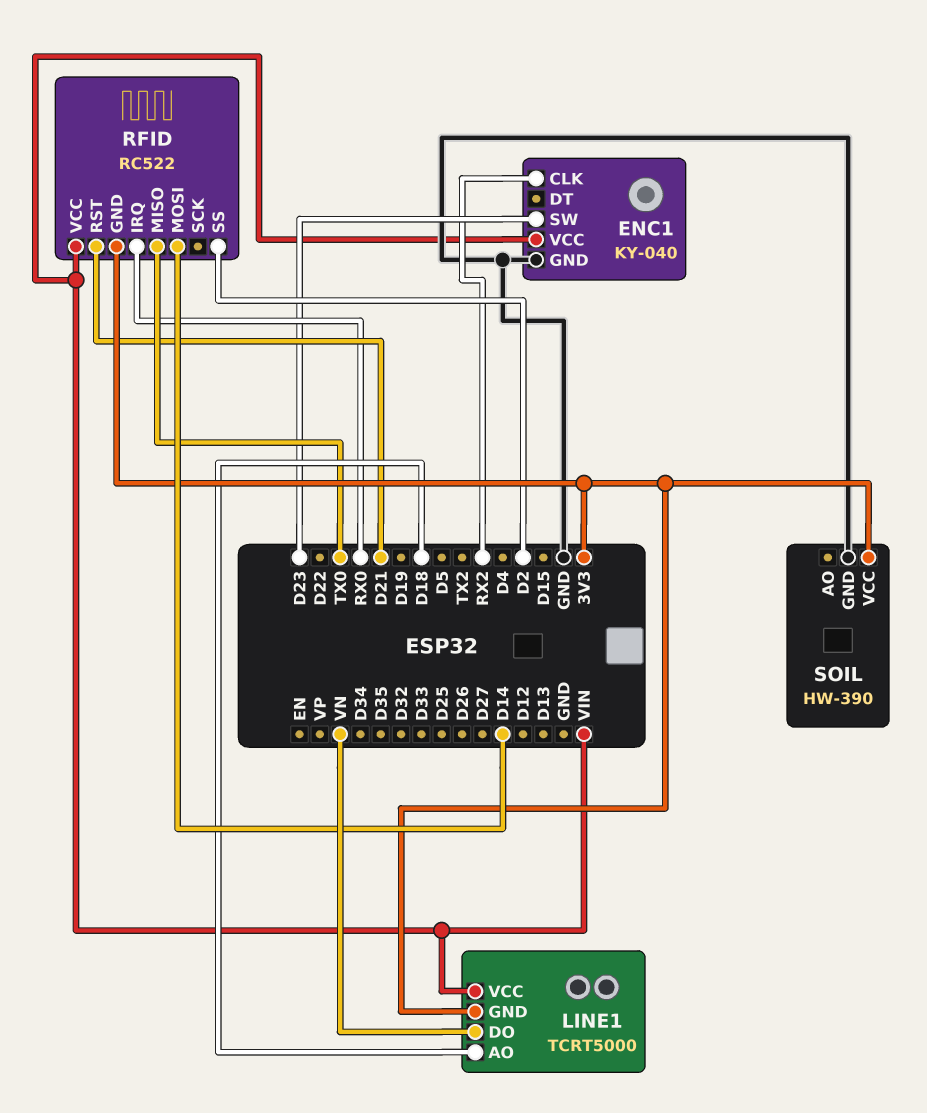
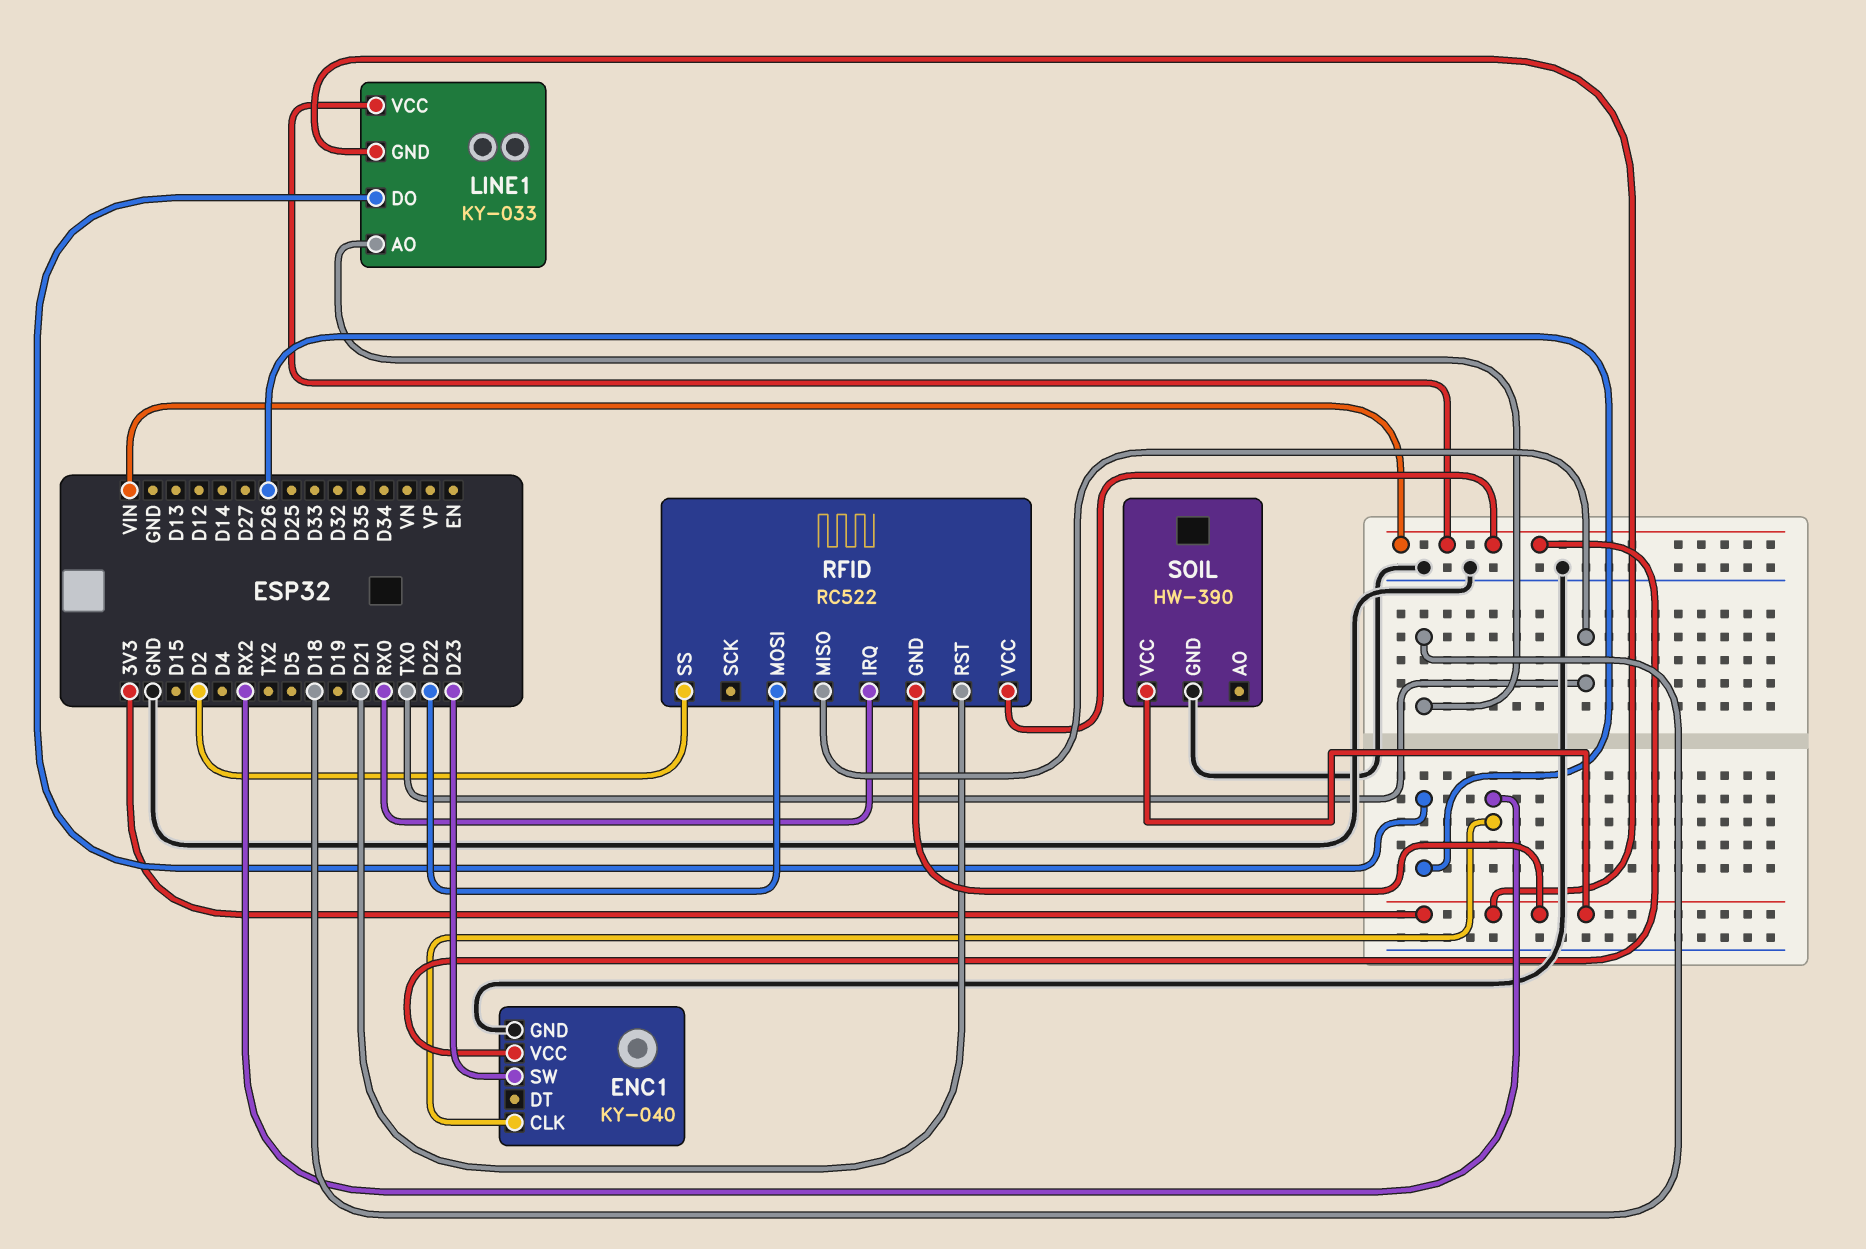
LINE1: TCRT5000 -> KY-033
LINE1 pin DO: VN -> D26
RFID pin MOSI: D14 -> D22

